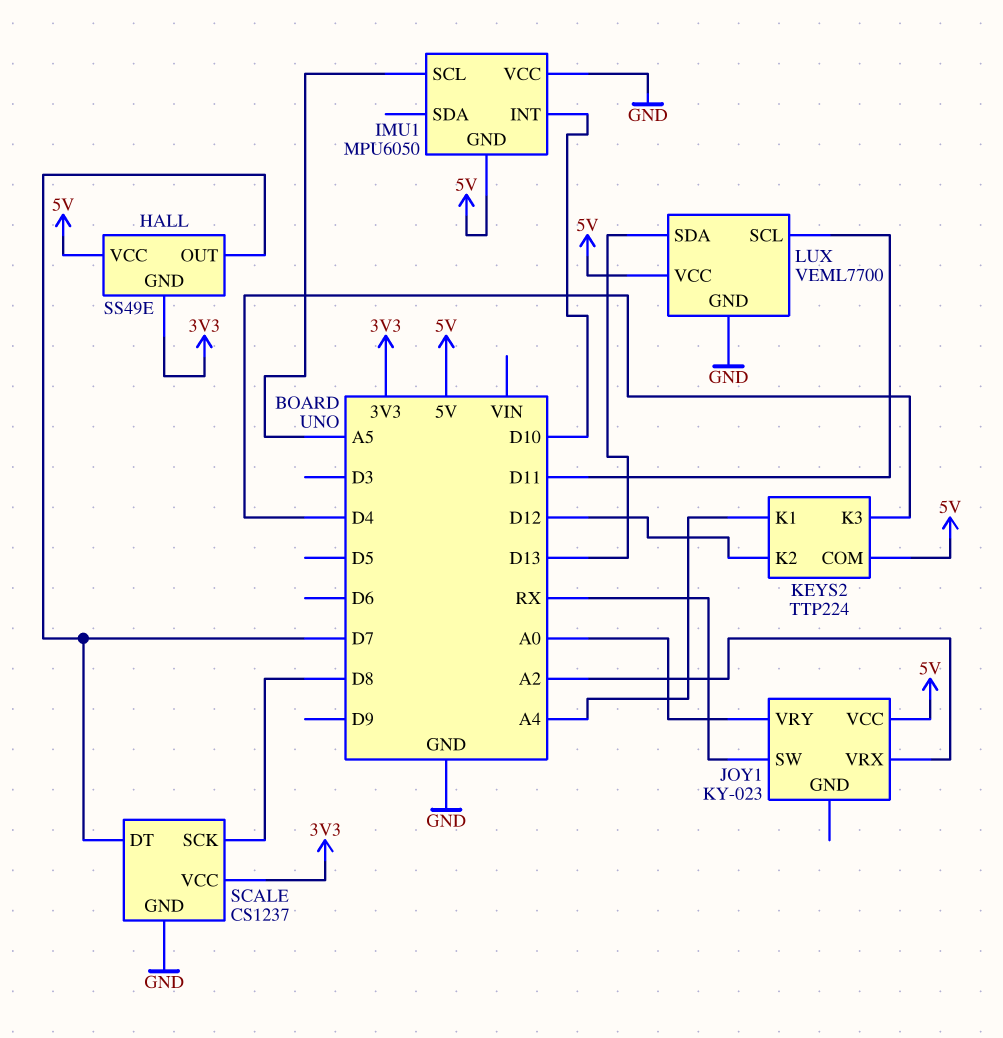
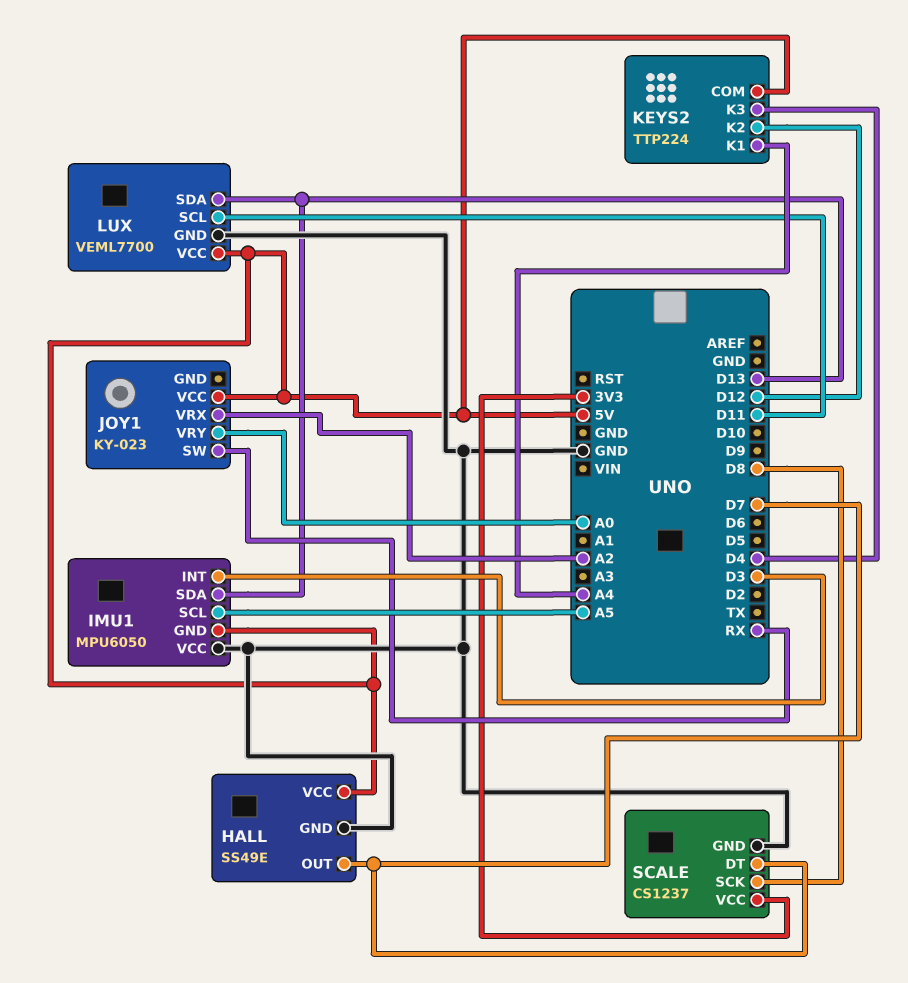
HALL pin GND: 3V3 -> GND
IMU1 pin INT: D10 -> D3
IMU1 pin SDA: none -> D13

